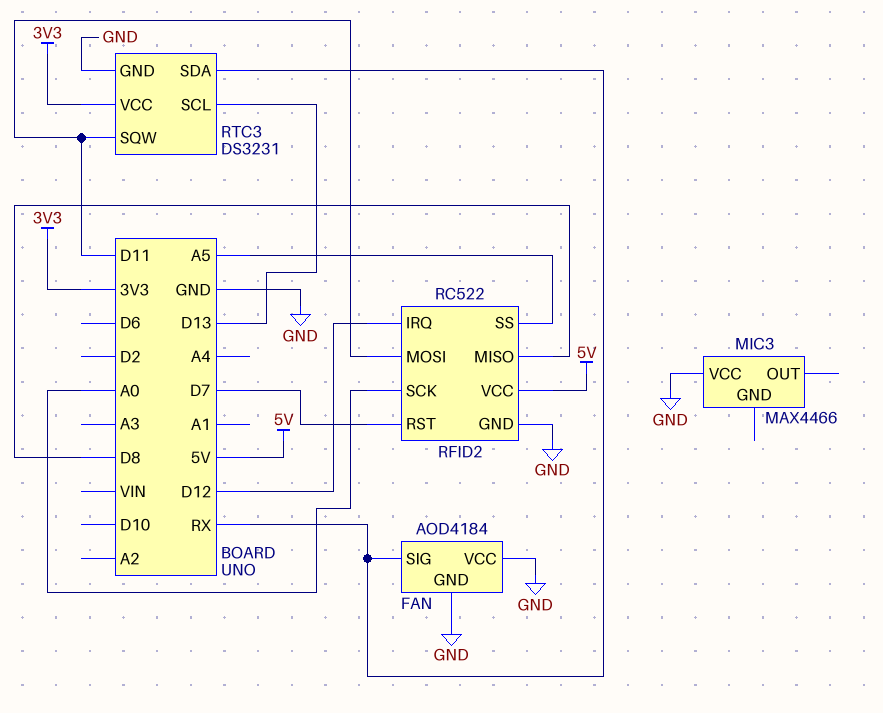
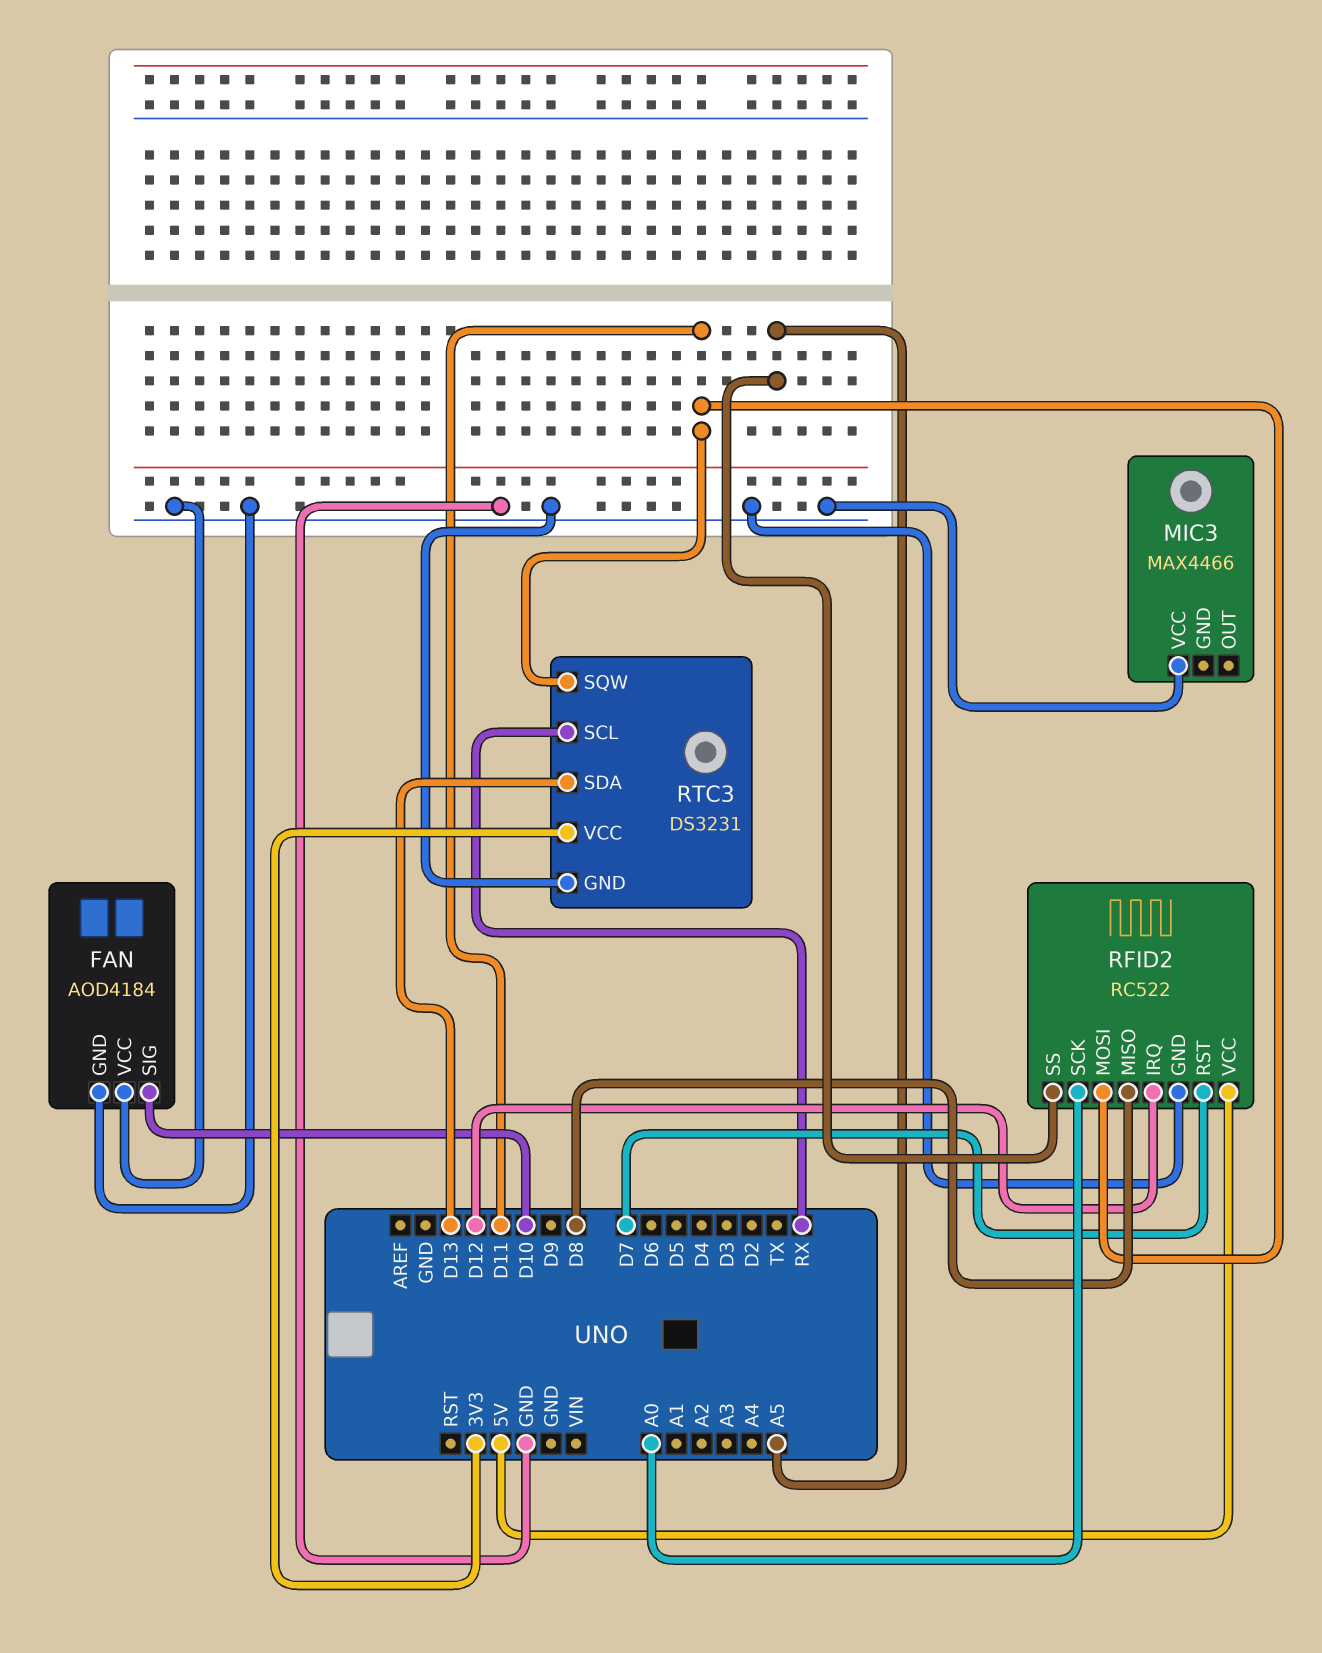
FAN pin SIG: RX -> D10
RTC3 pin SCL: D13 -> RX
RTC3 pin SDA: RX -> D13

